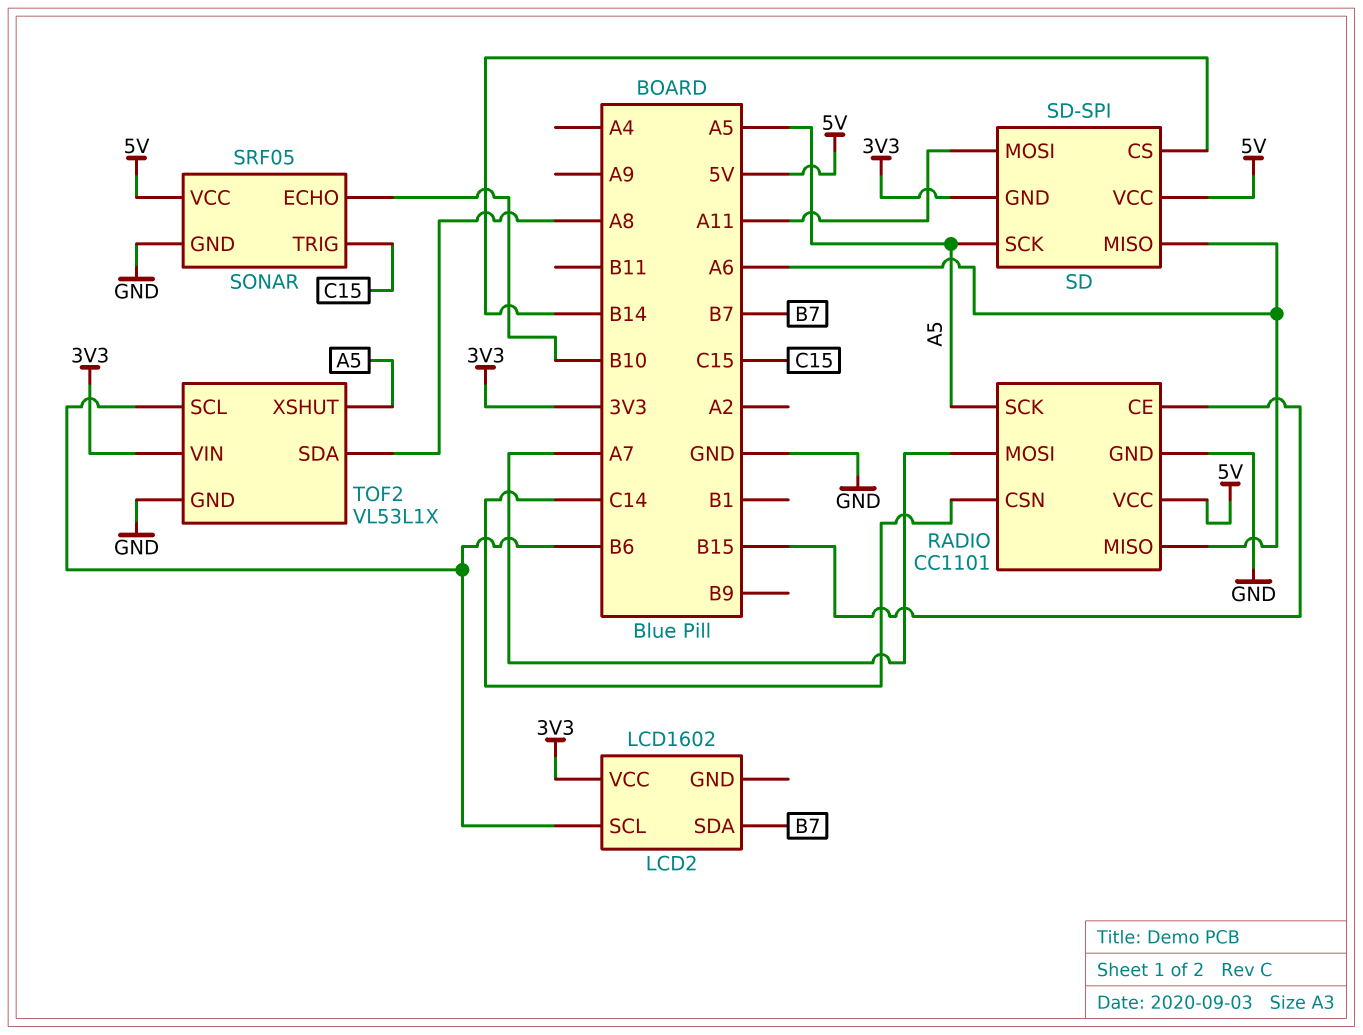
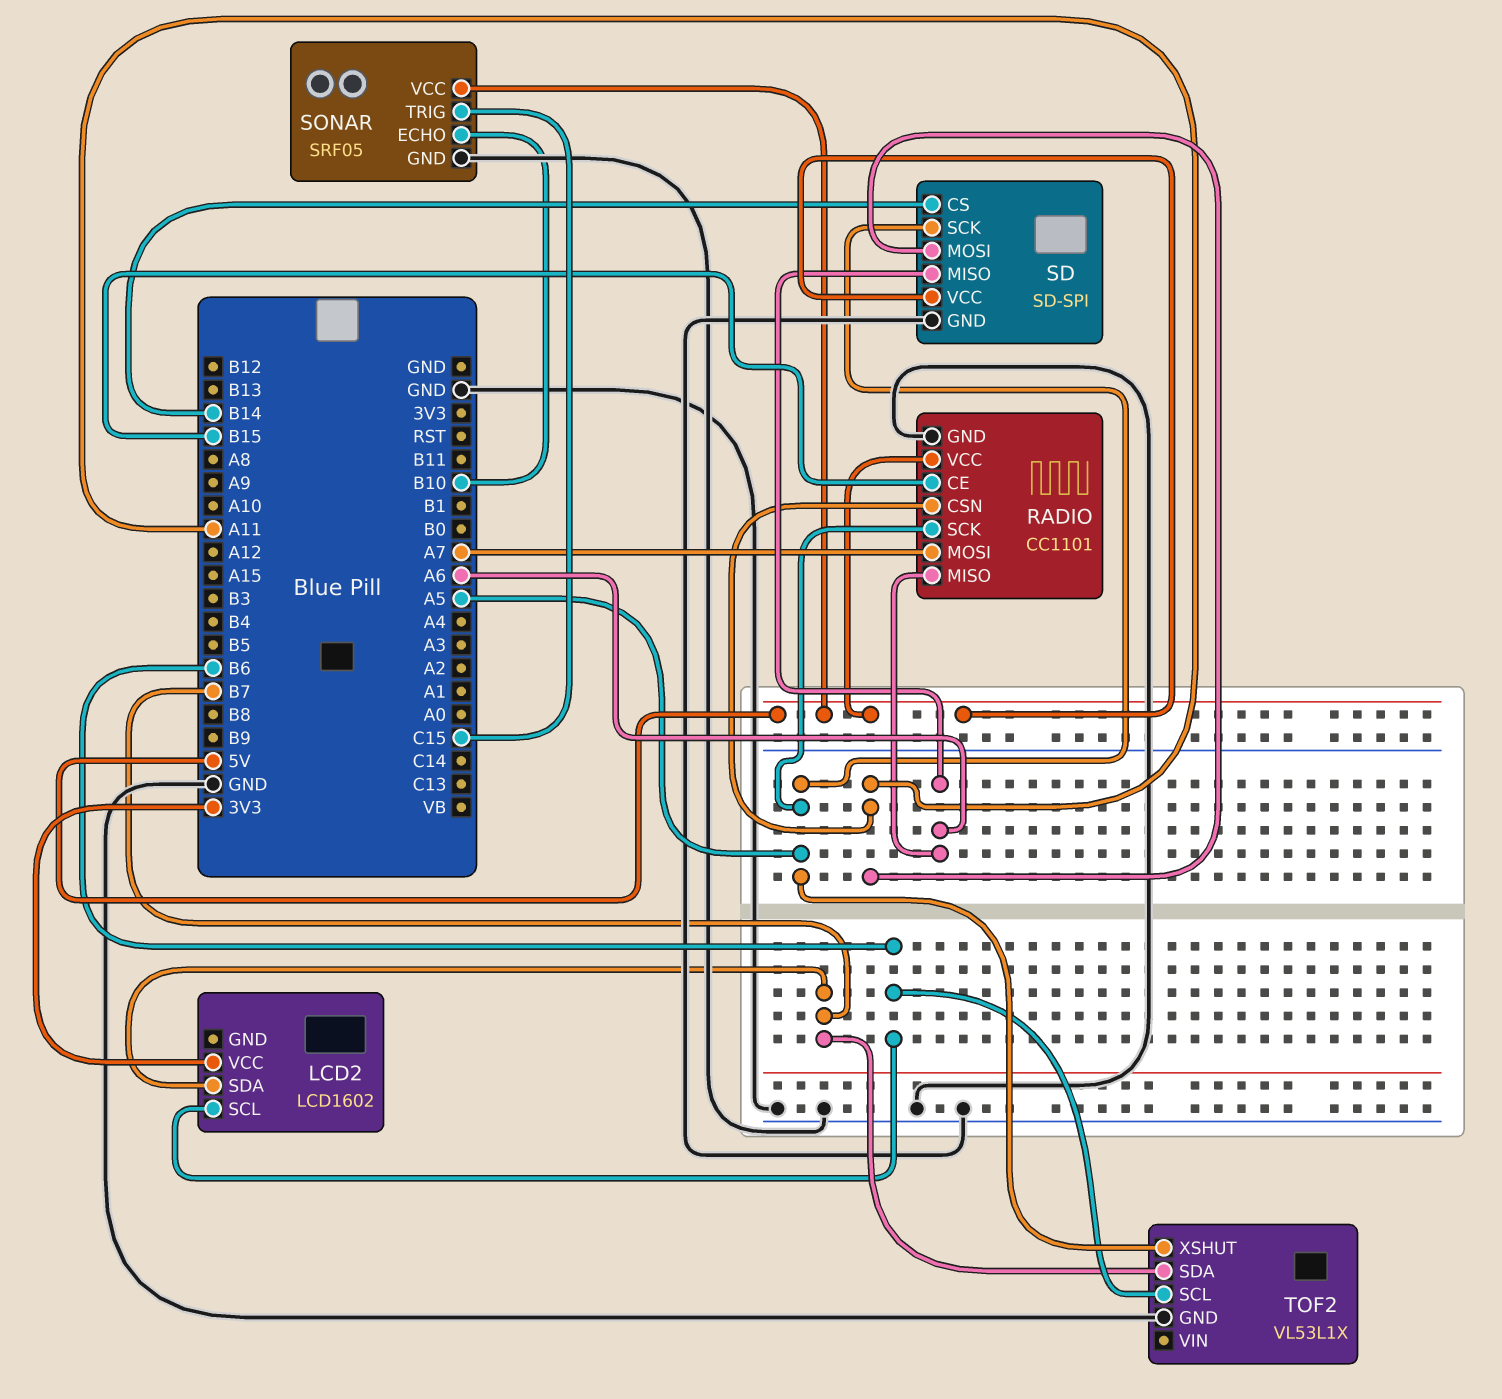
RADIO pin CSN: C14 -> A11
SD pin GND: 3V3 -> GND
TOF2 pin SDA: A8 -> B7
TOF2 pin VIN: 3V3 -> none

